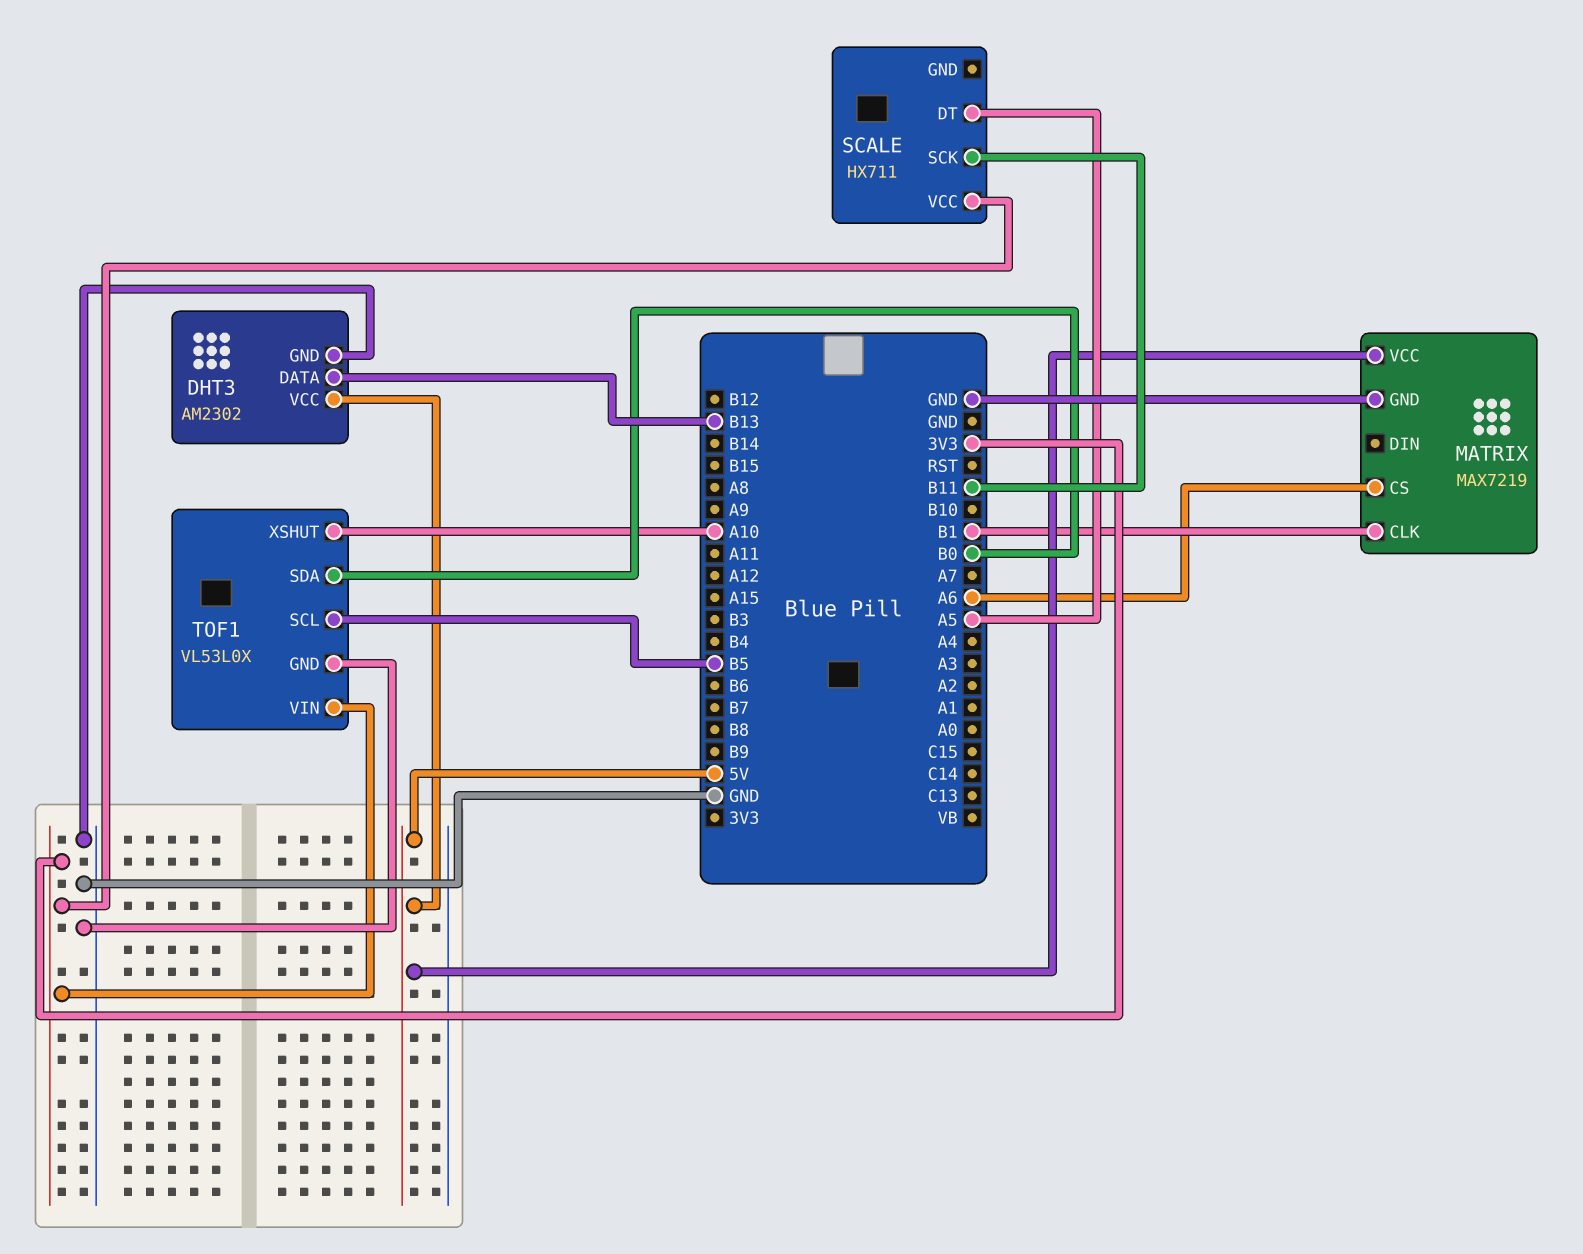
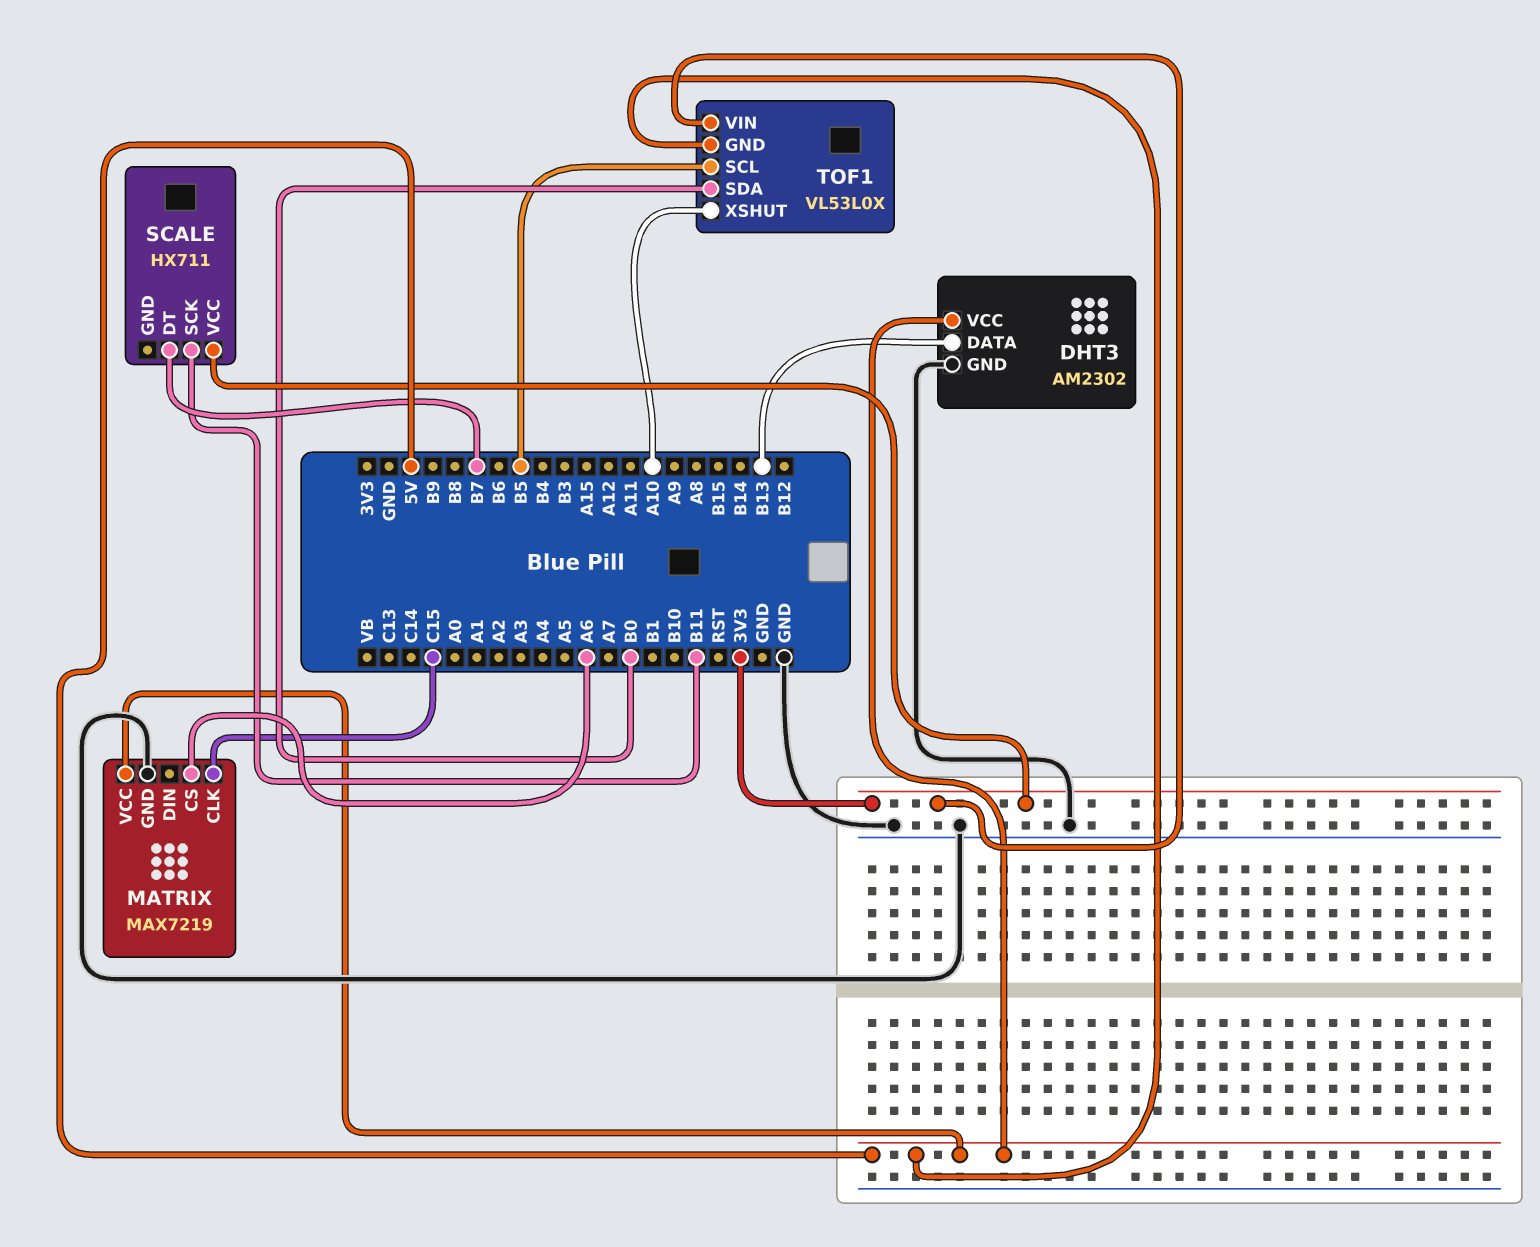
MATRIX pin CLK: B1 -> C15
SCALE pin DT: A5 -> B7
TOF1 pin GND: GND -> 5V

